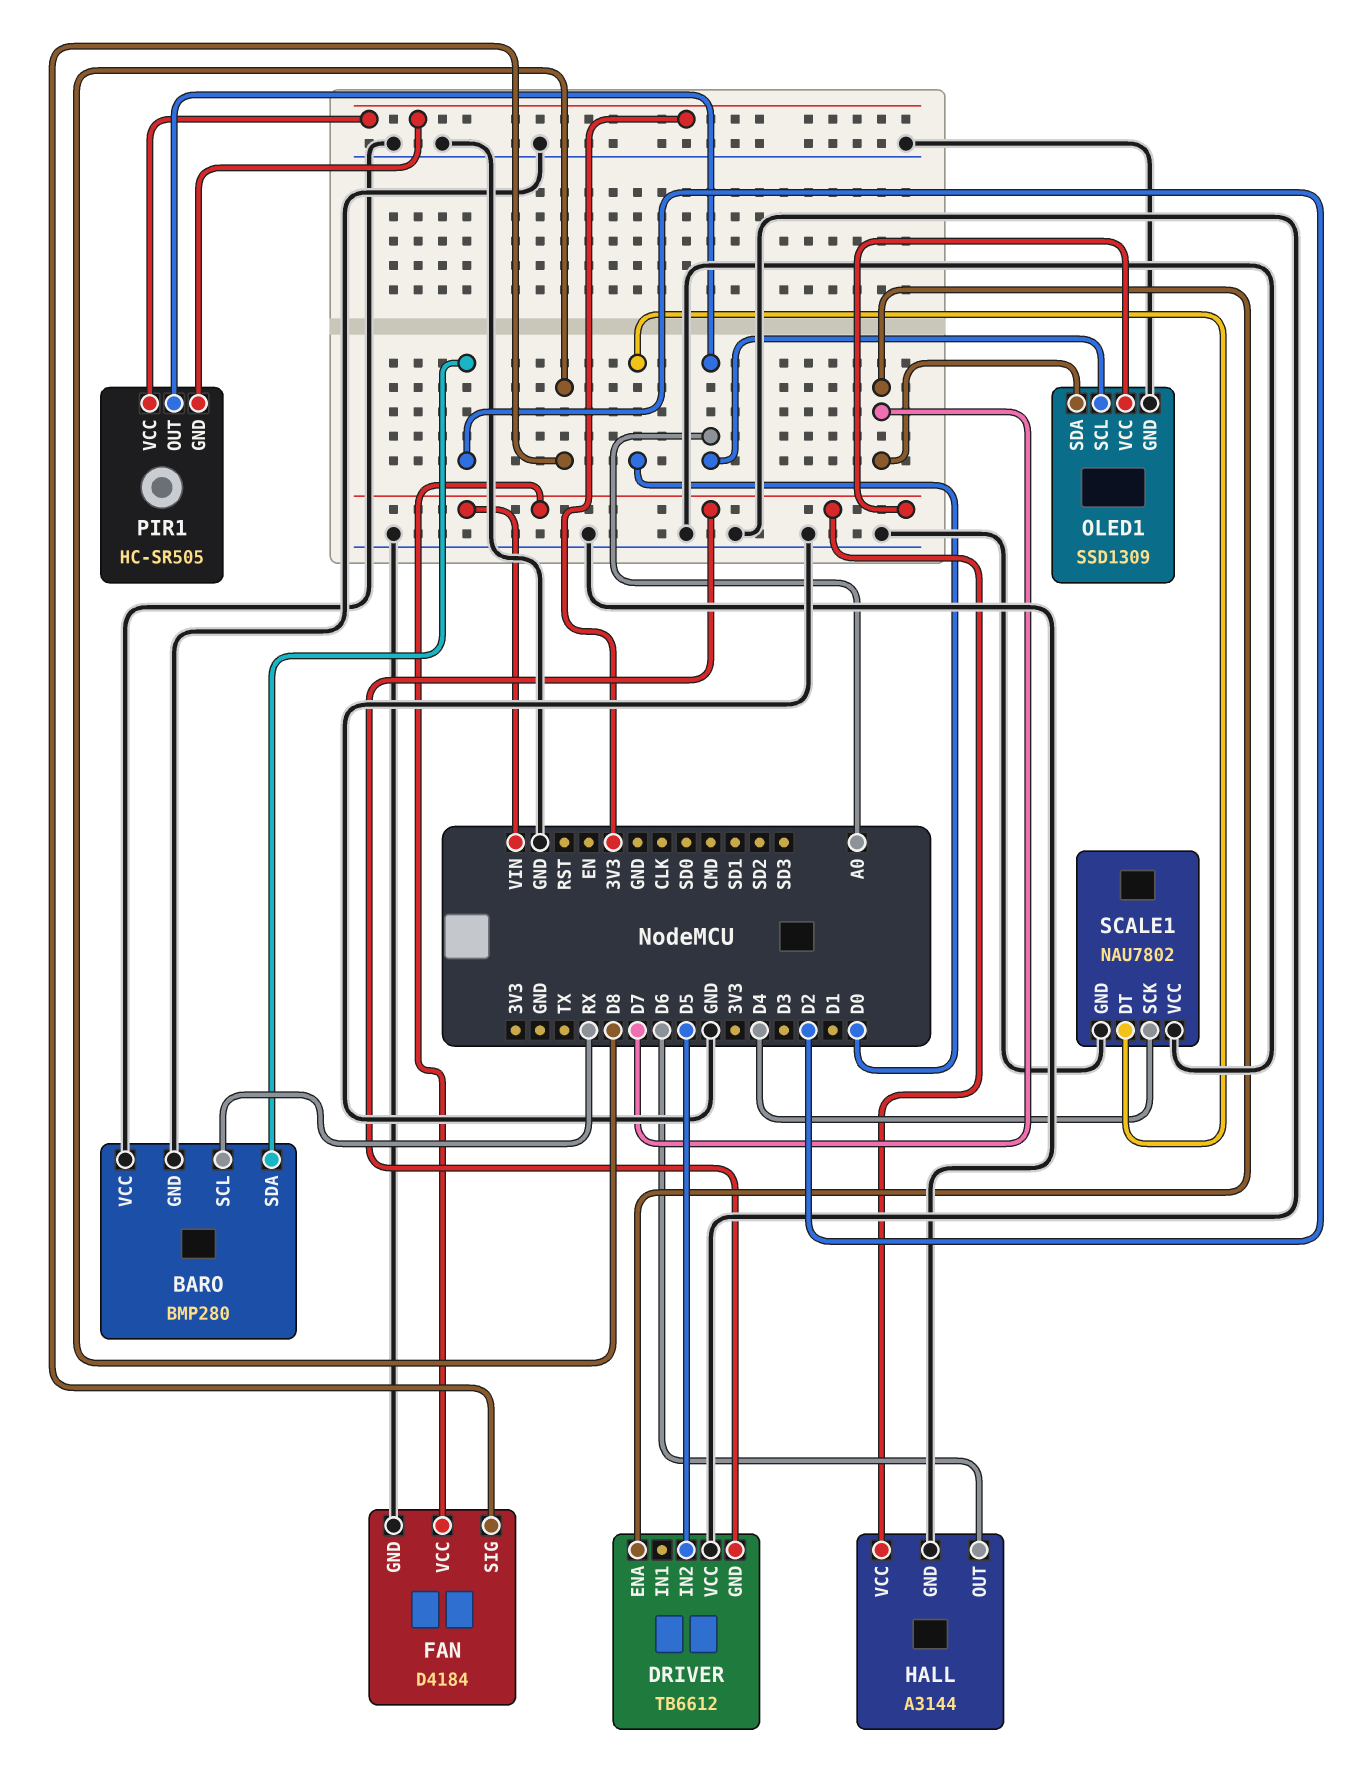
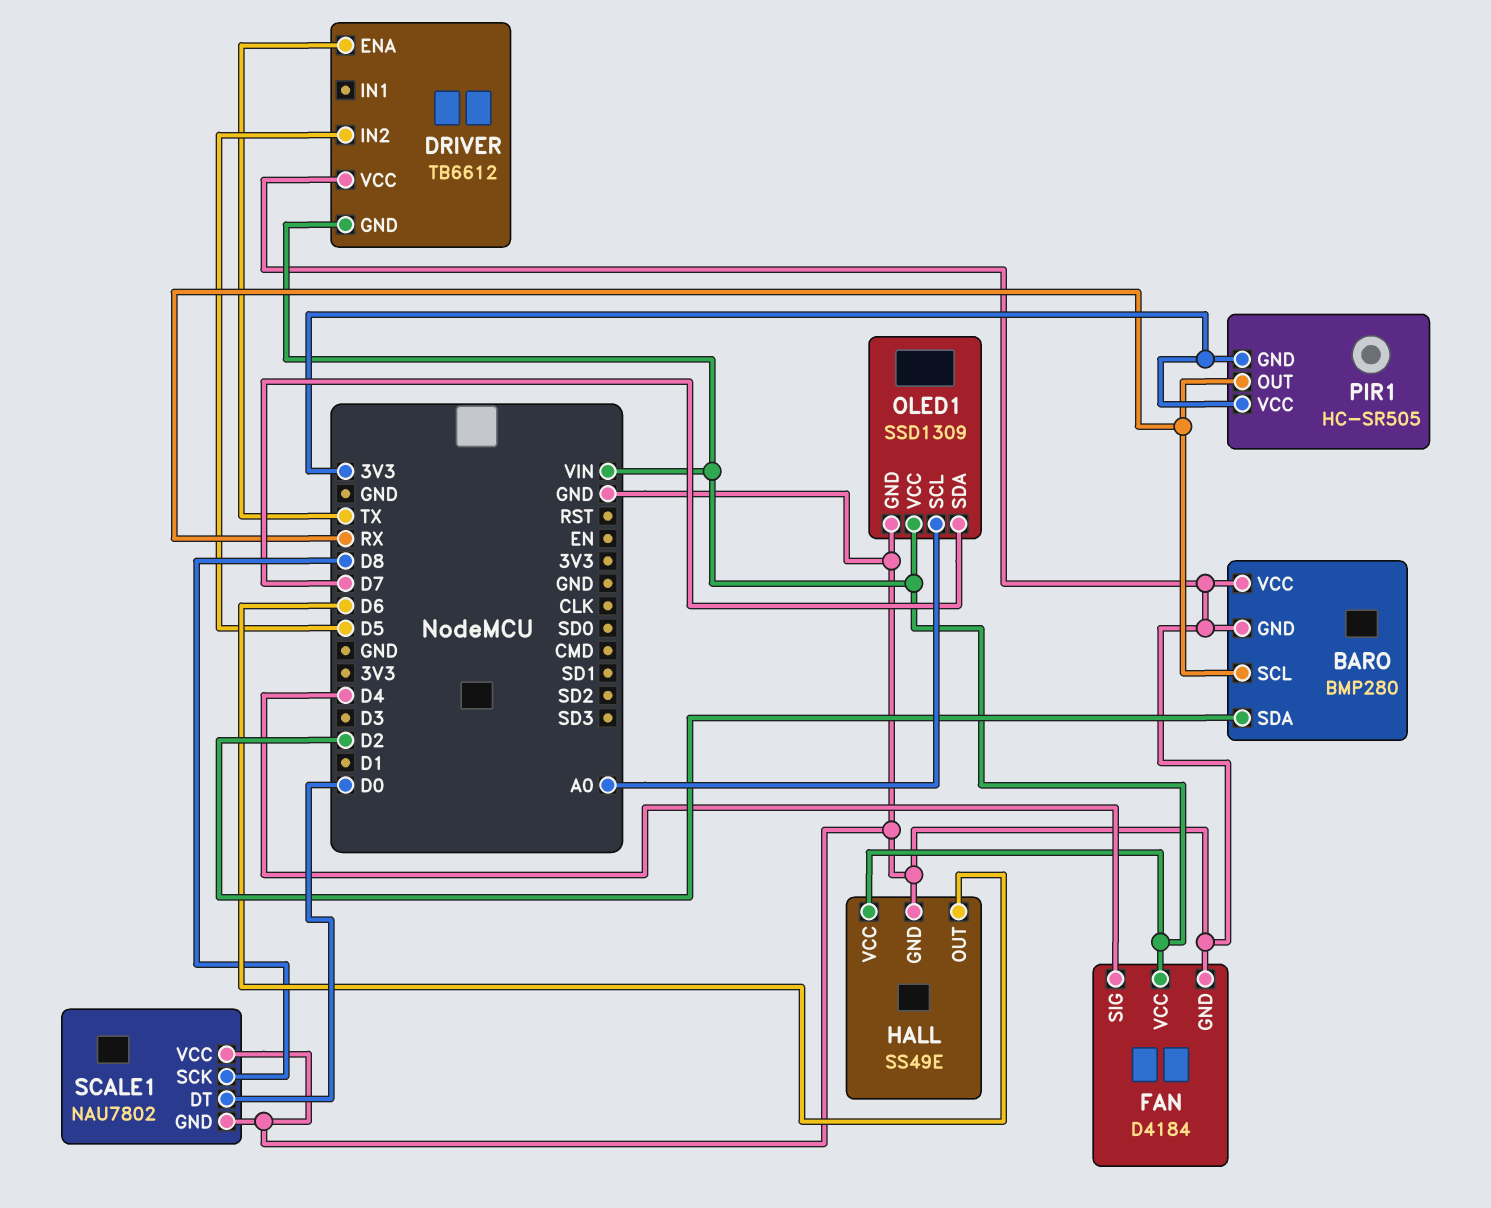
DRIVER pin ENA: D7 -> TX
FAN pin SIG: D8 -> D4
HALL: A3144 -> SS49E
PIR1 pin OUT: A0 -> RX
SCALE1 pin SCK: D4 -> D8

